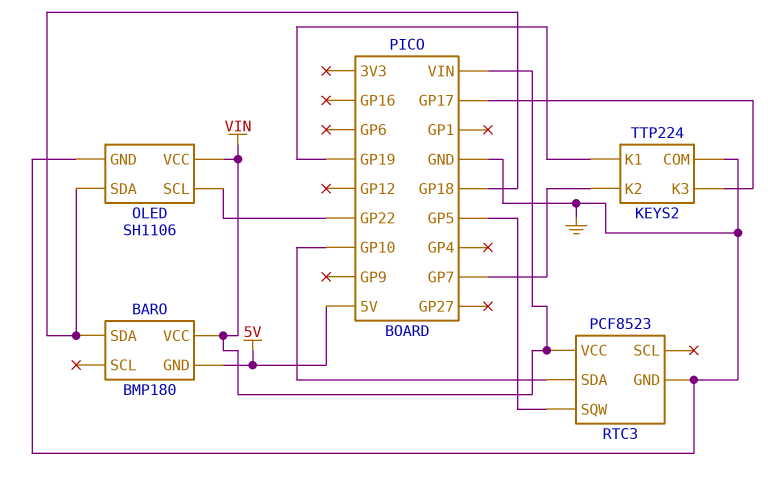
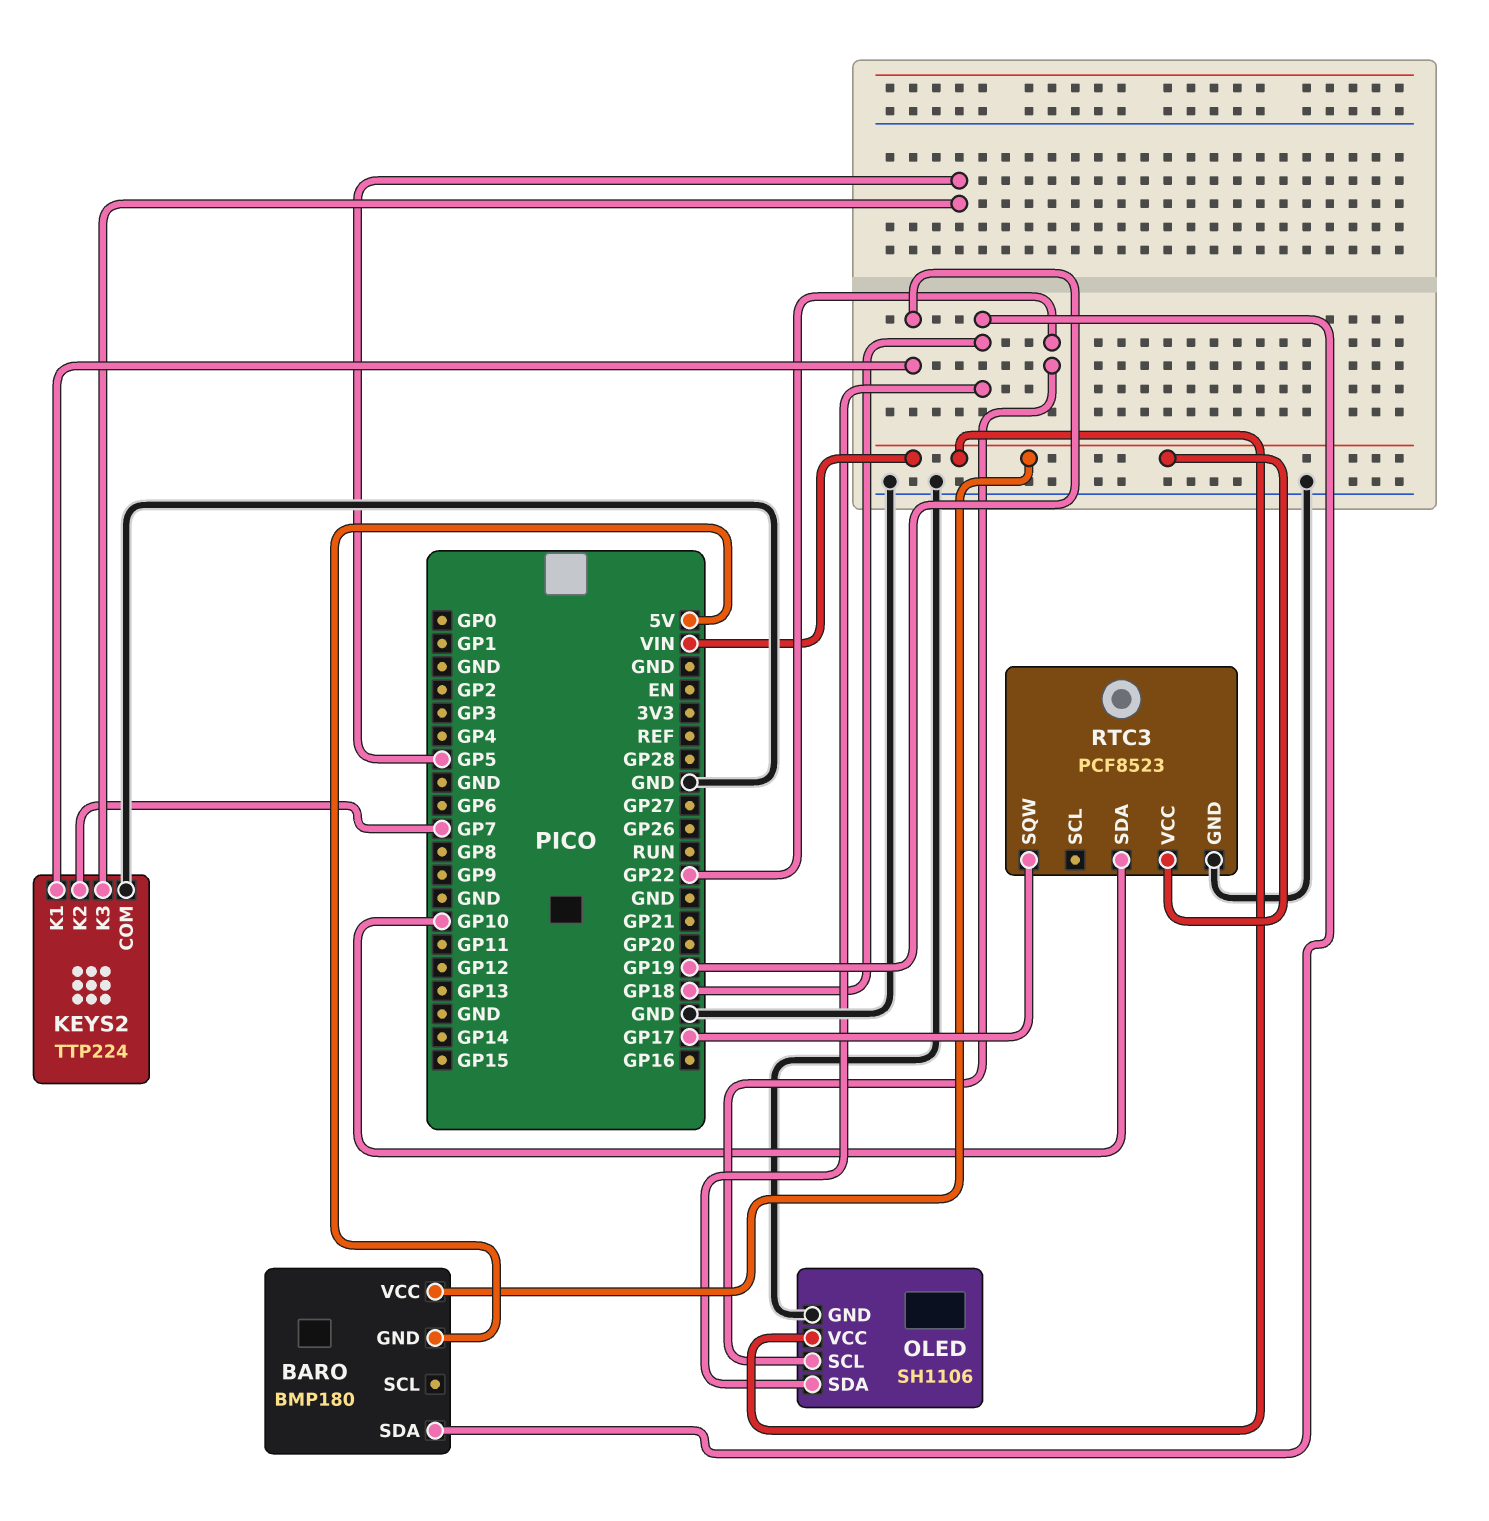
KEYS2 pin K3: GP17 -> GP5
RTC3 pin SQW: GP5 -> GP17

